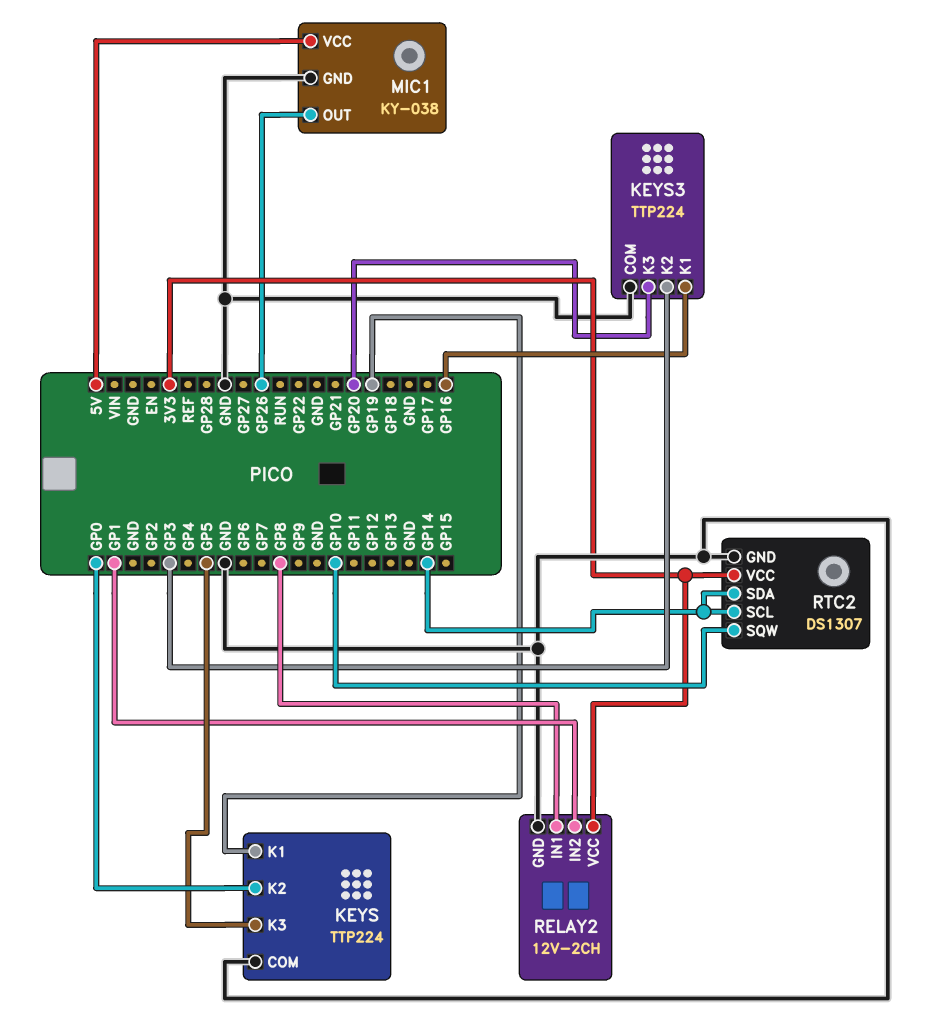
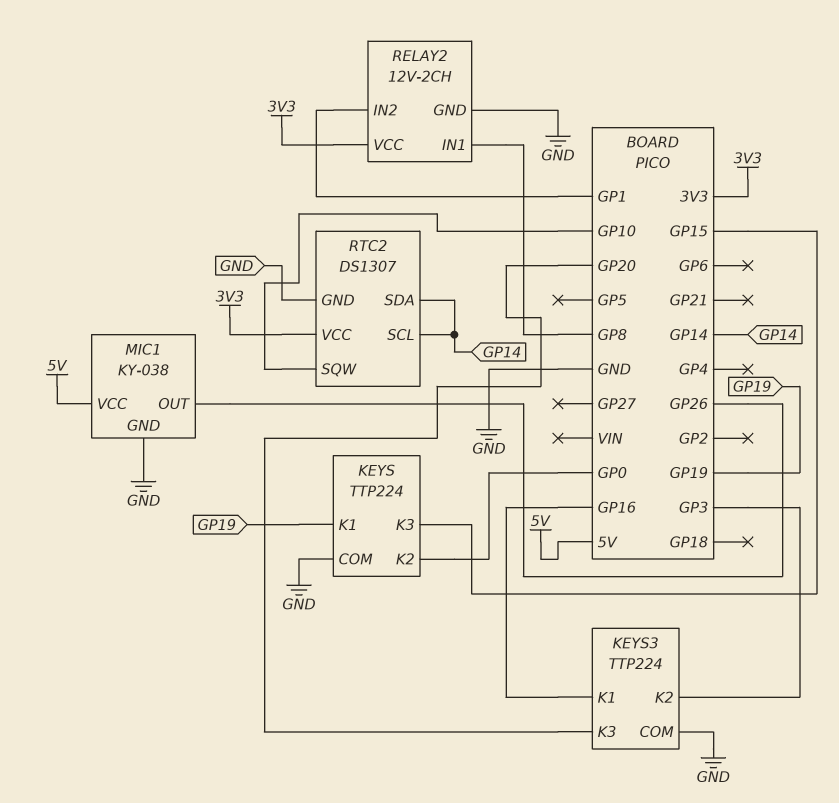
KEYS pin K3: GP5 -> GP15

